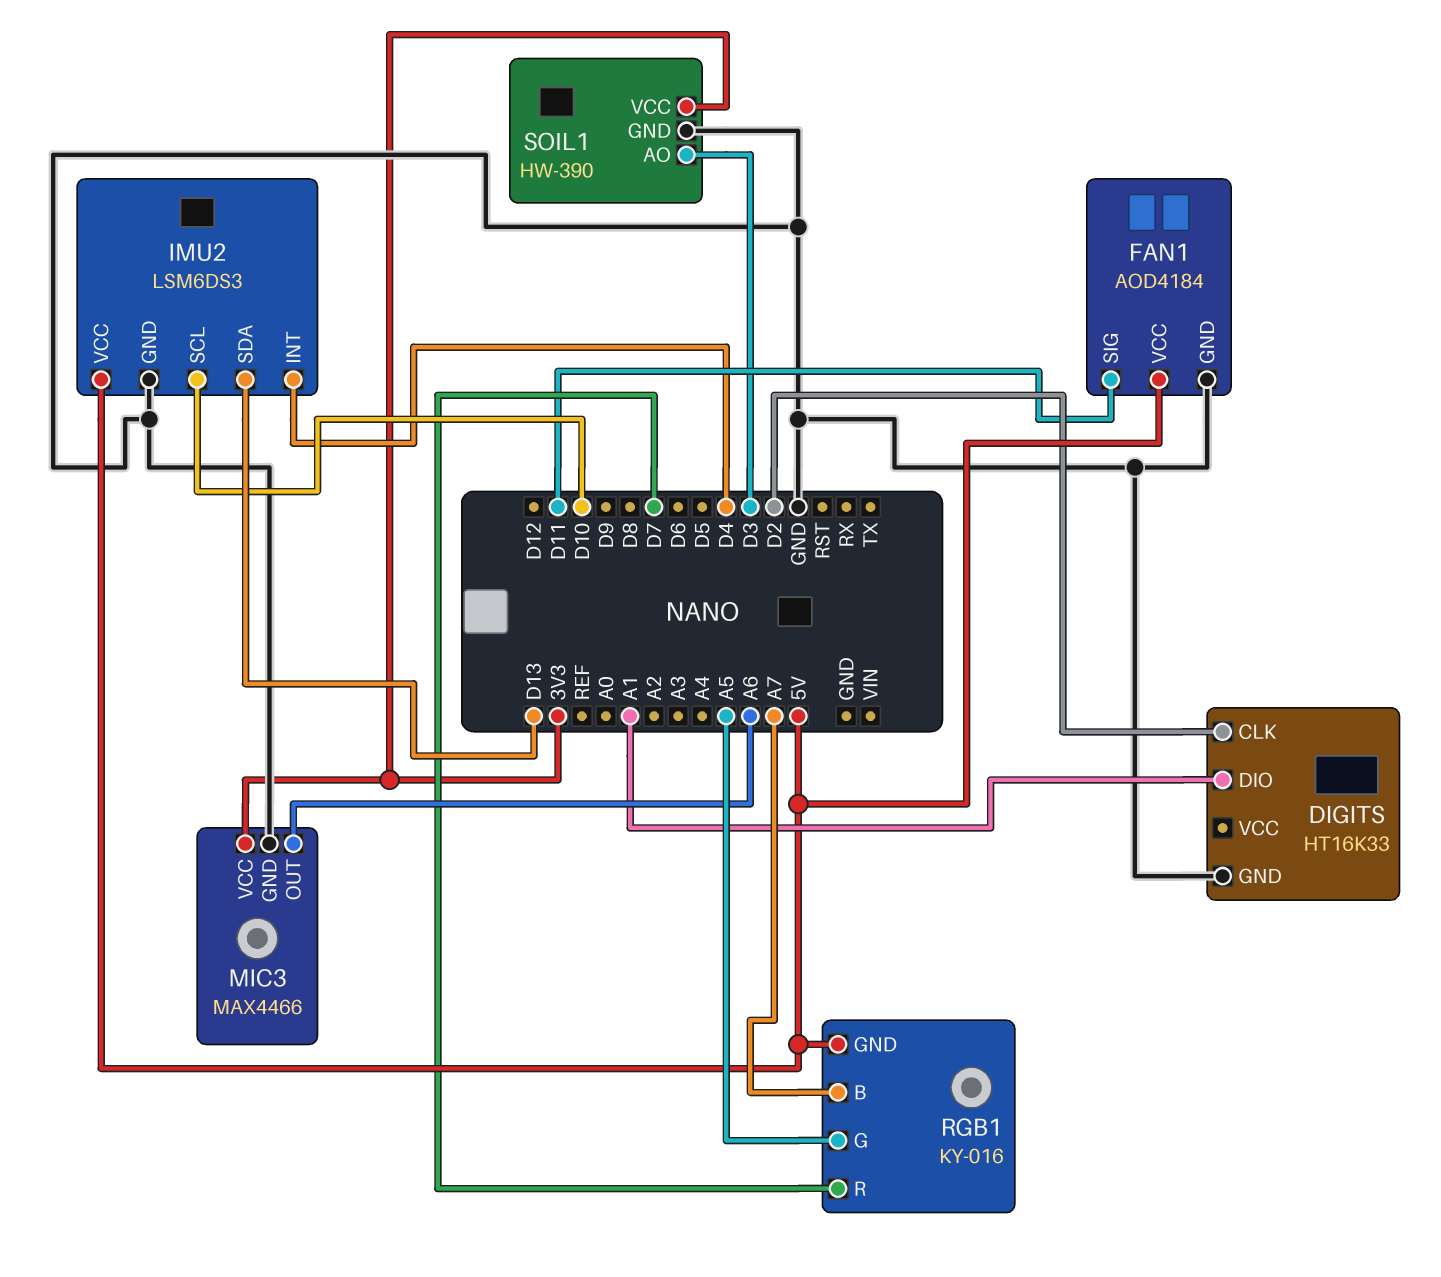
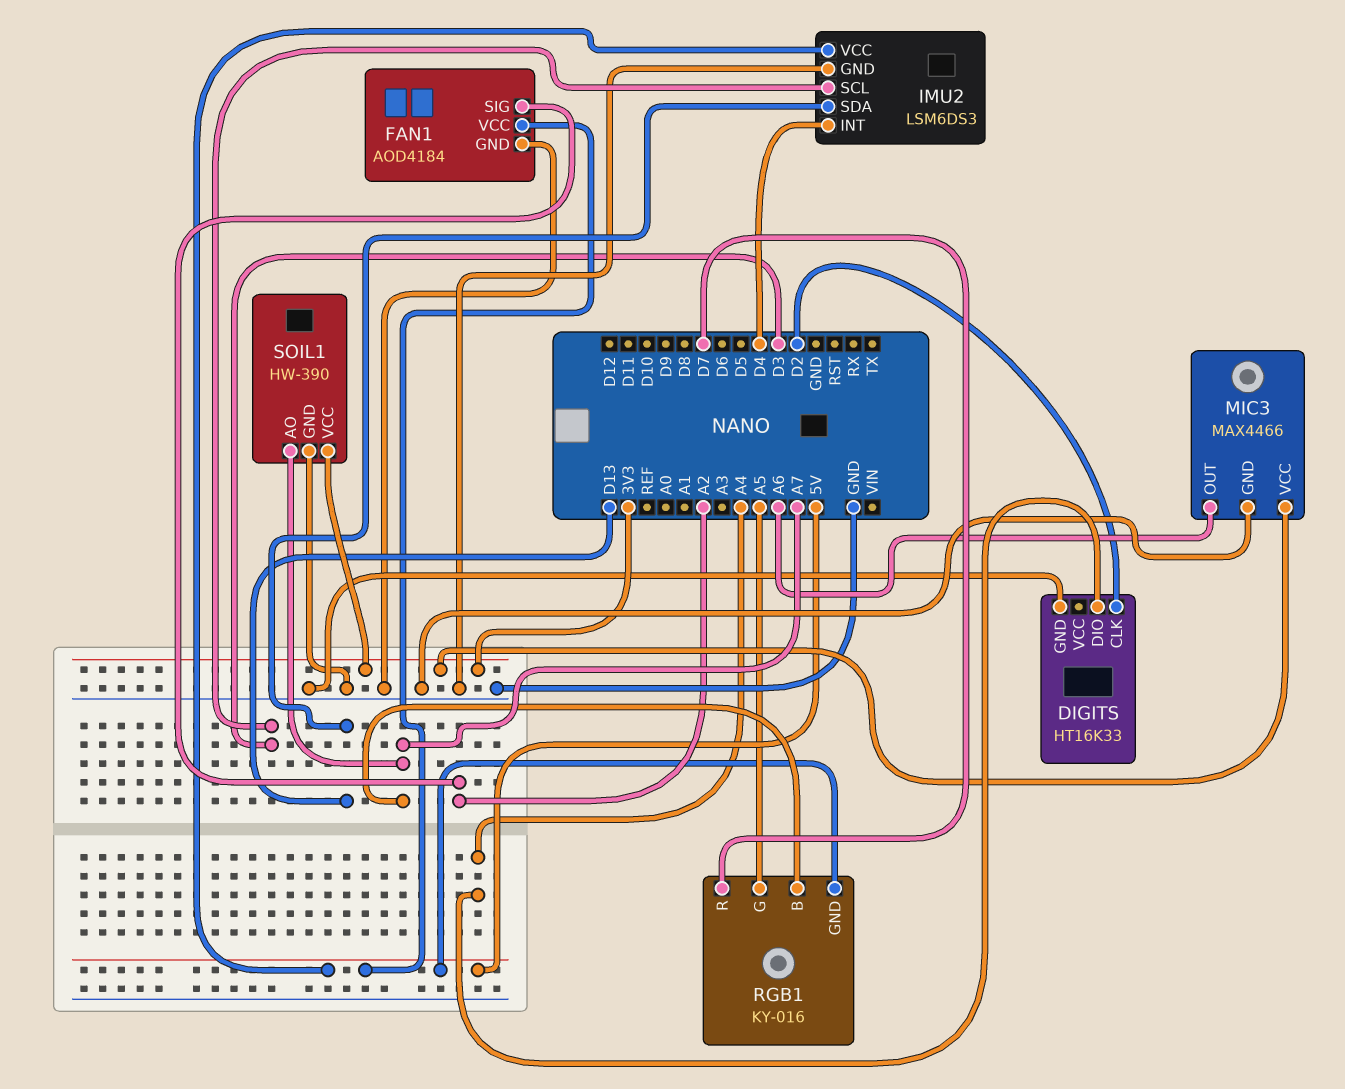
DIGITS pin DIO: A1 -> A4
FAN1 pin SIG: D11 -> A2
IMU2 pin SCL: D10 -> D3
SOIL1 pin AO: D3 -> A7

